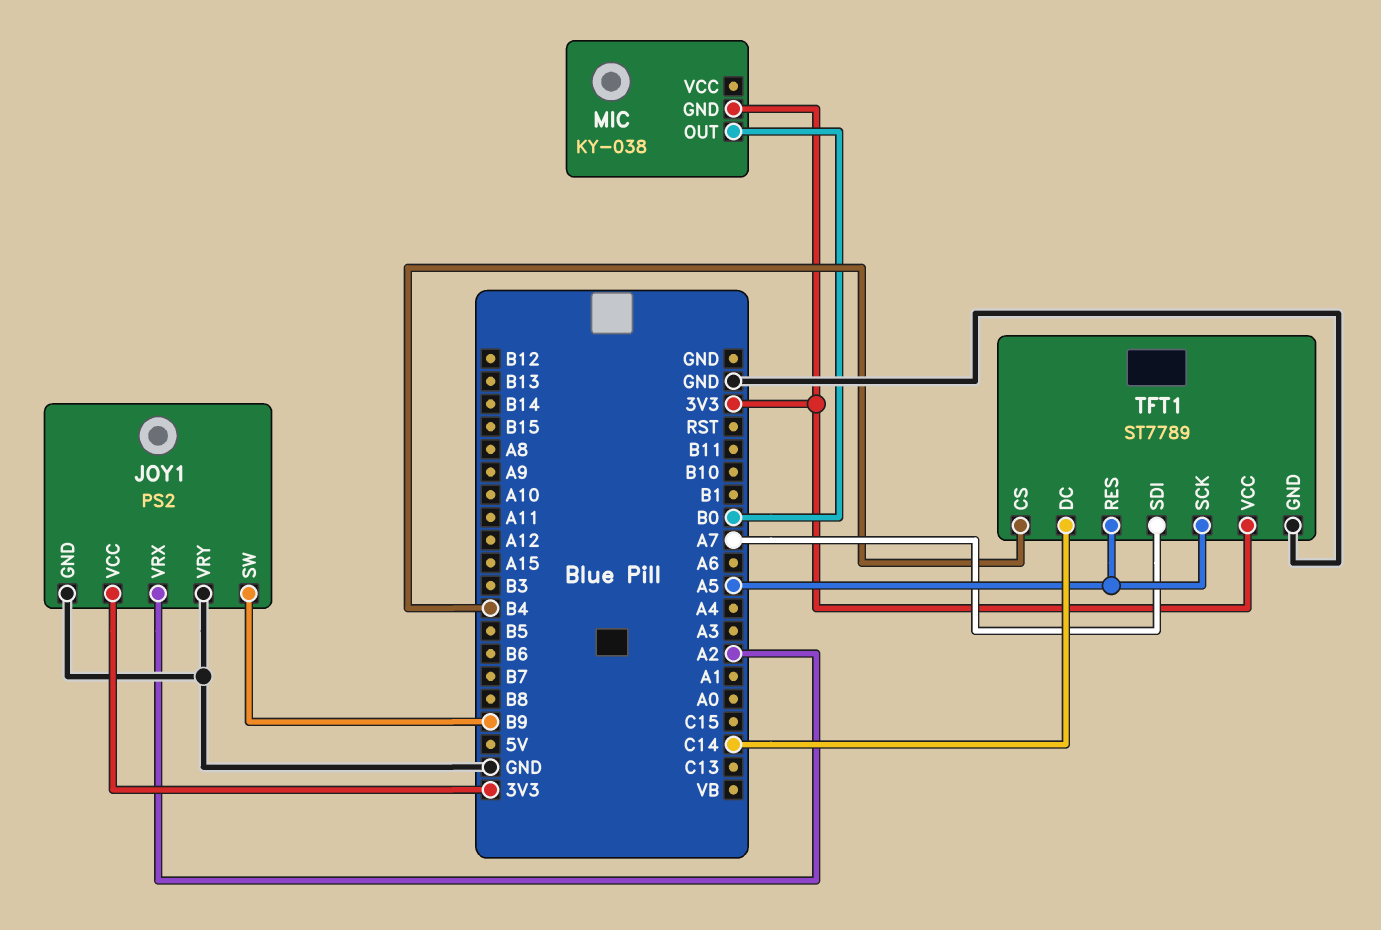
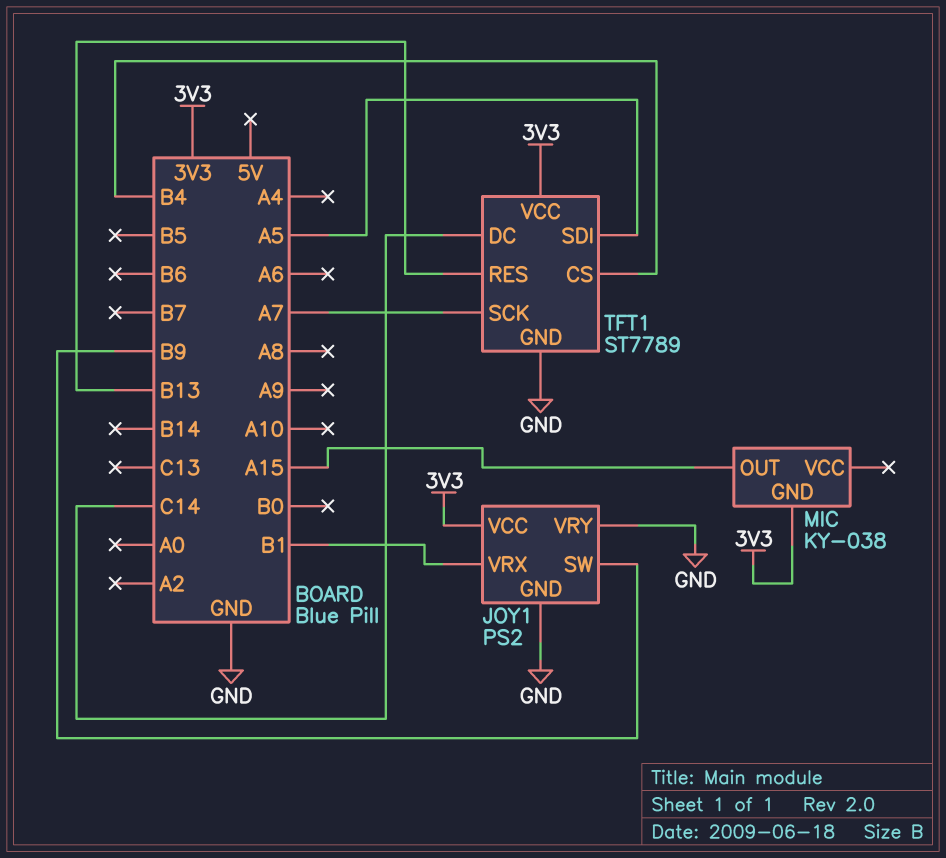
JOY1 pin VRX: A2 -> B1
MIC pin OUT: B0 -> A15
TFT1 pin RES: A5 -> B13
TFT1 pin SCK: A5 -> A7
TFT1 pin SDI: A7 -> A5

